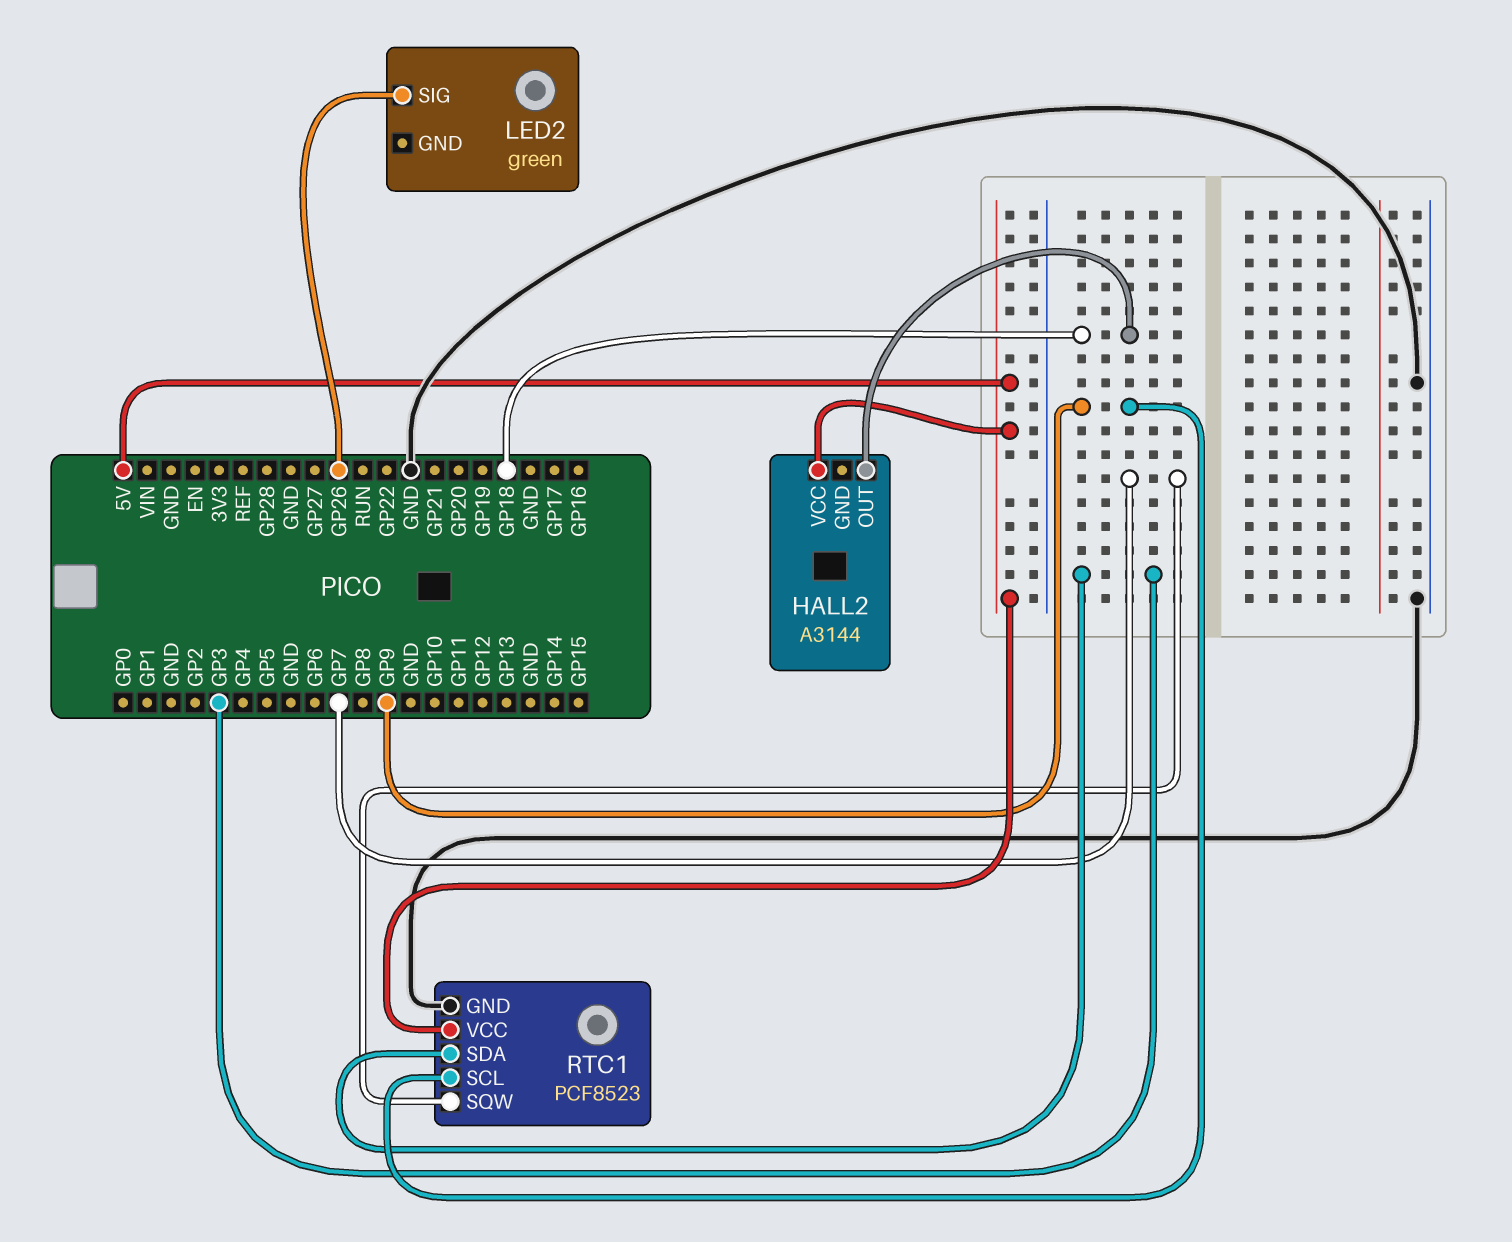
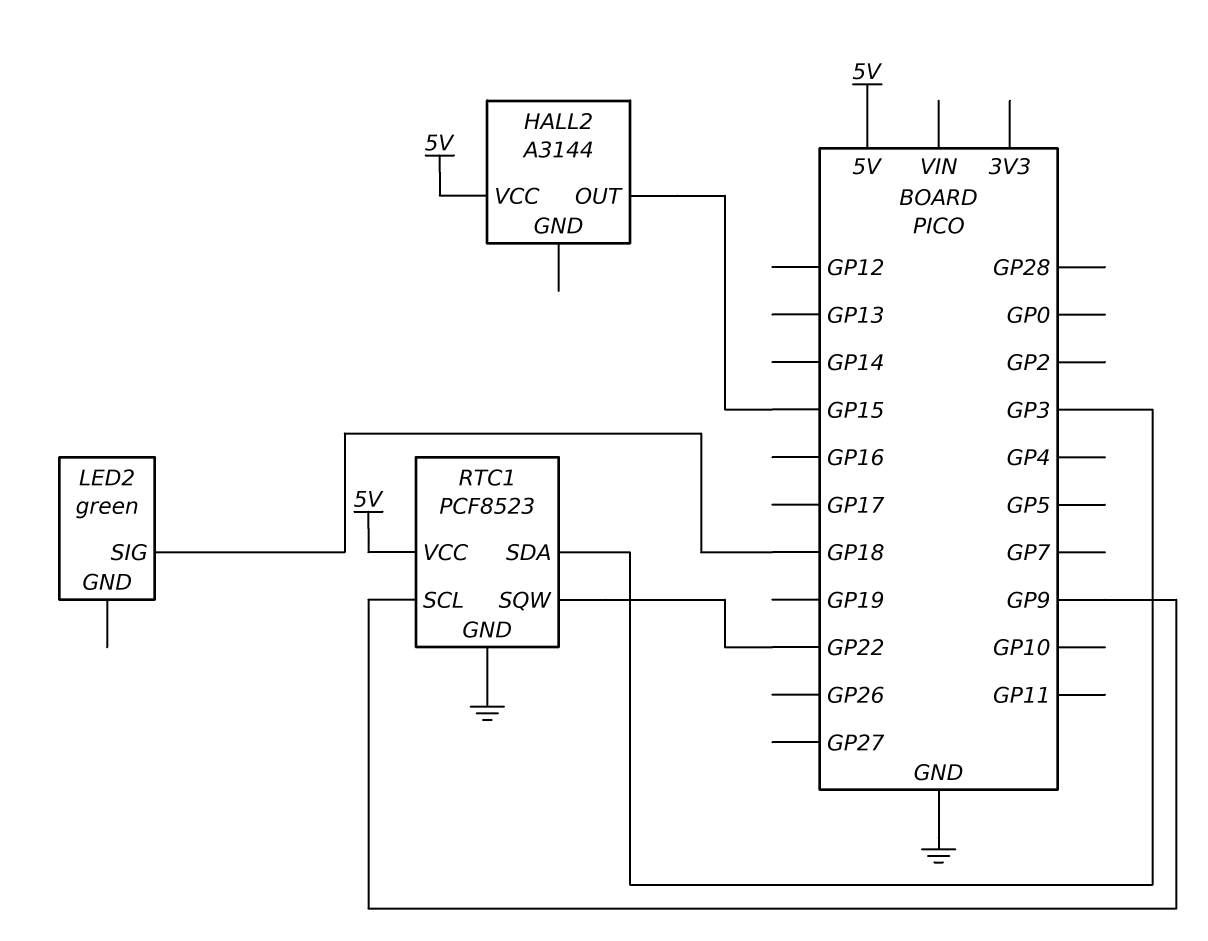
HALL2 pin OUT: GP18 -> GP15
LED2 pin SIG: GP26 -> GP18
RTC1 pin SQW: GP7 -> GP22

